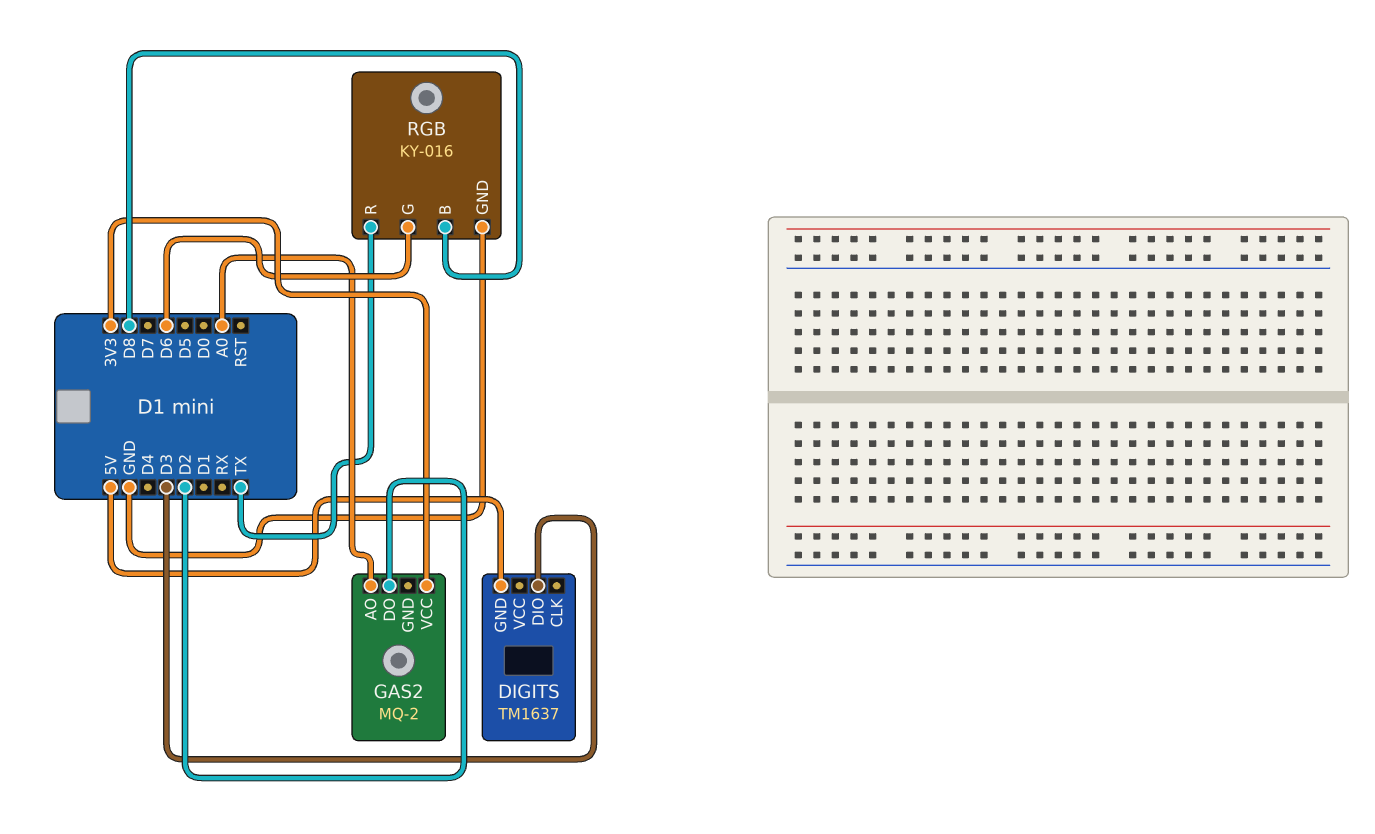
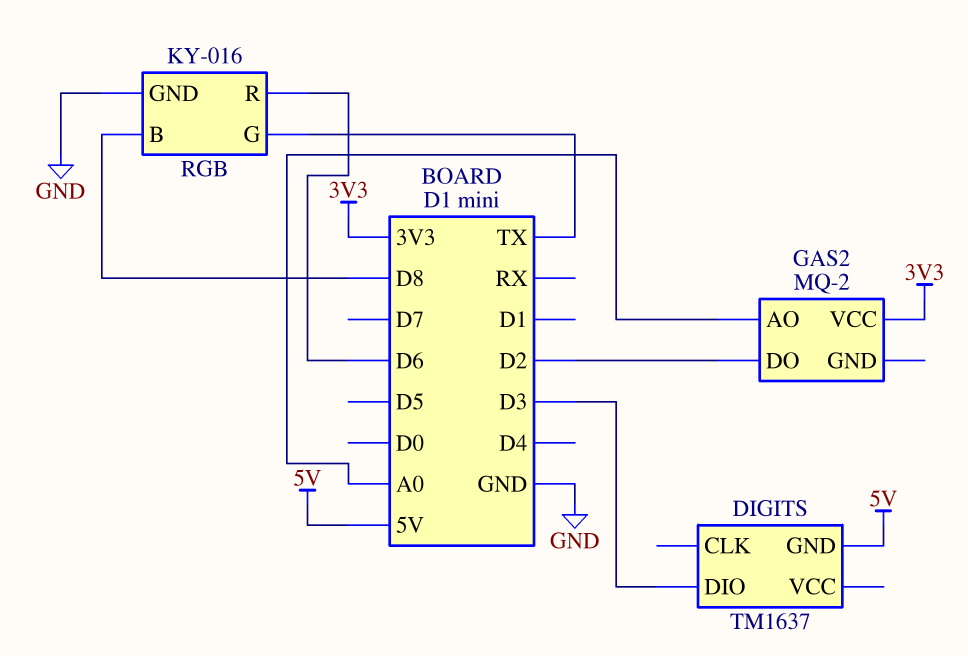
RGB pin G: D6 -> TX
RGB pin R: TX -> D6

